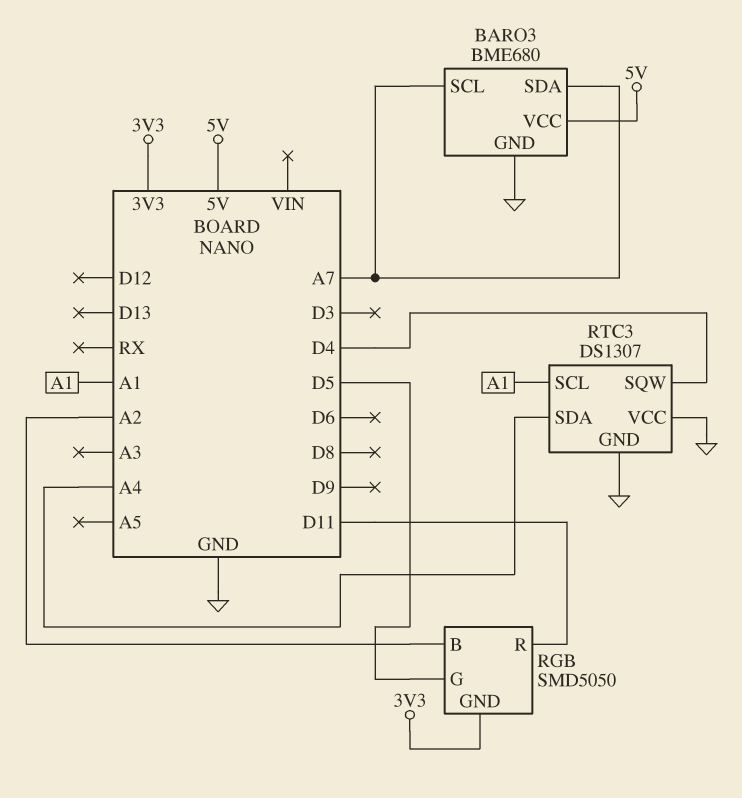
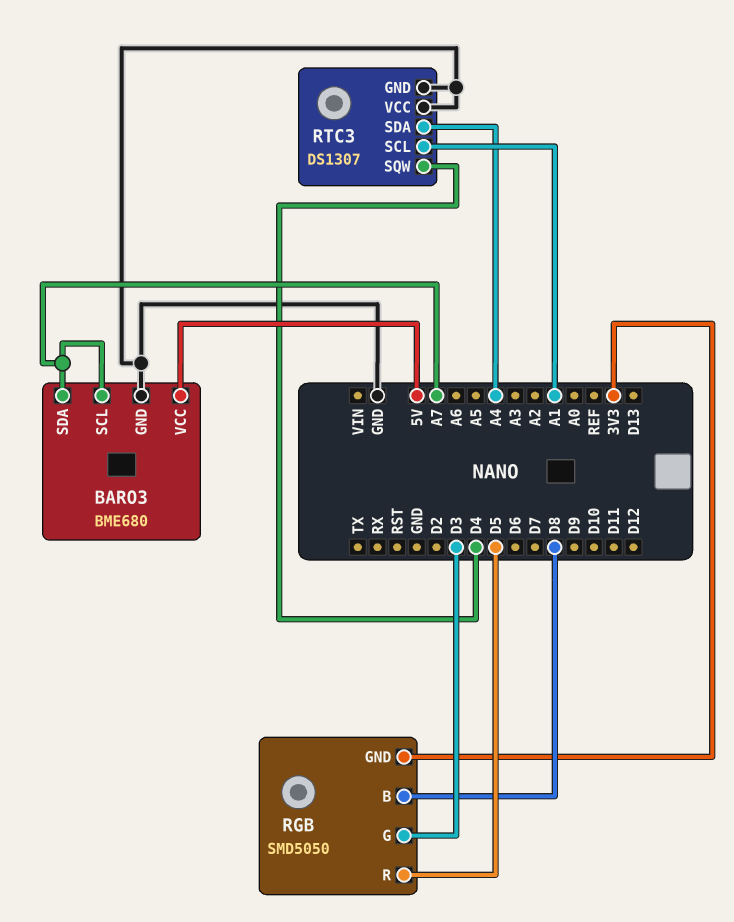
RGB pin B: A2 -> D8
RGB pin G: D5 -> D3
RGB pin R: D11 -> D5

